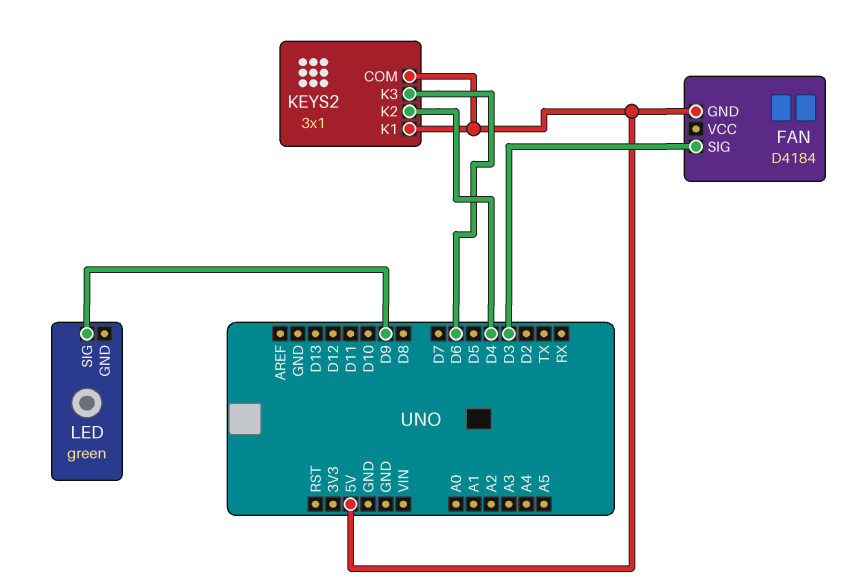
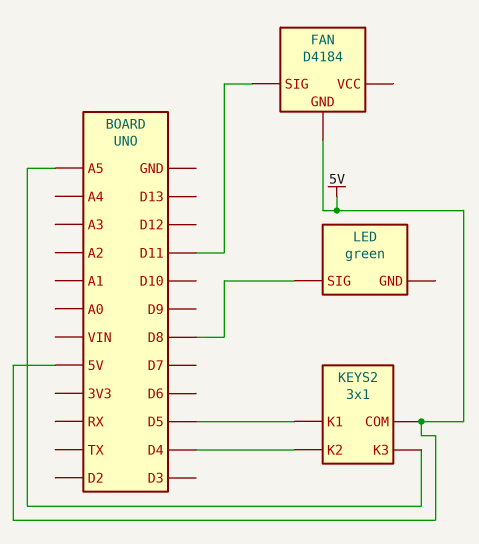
FAN pin SIG: D3 -> D11
KEYS2 pin K1: 5V -> D5
KEYS2 pin K3: D6 -> A5
LED pin SIG: D9 -> D8

